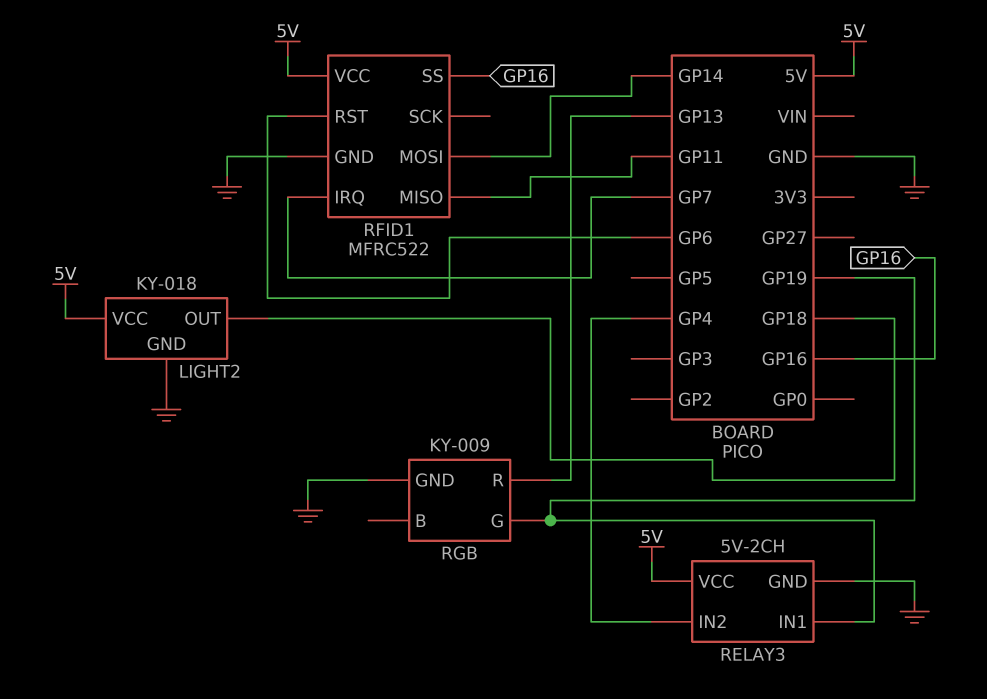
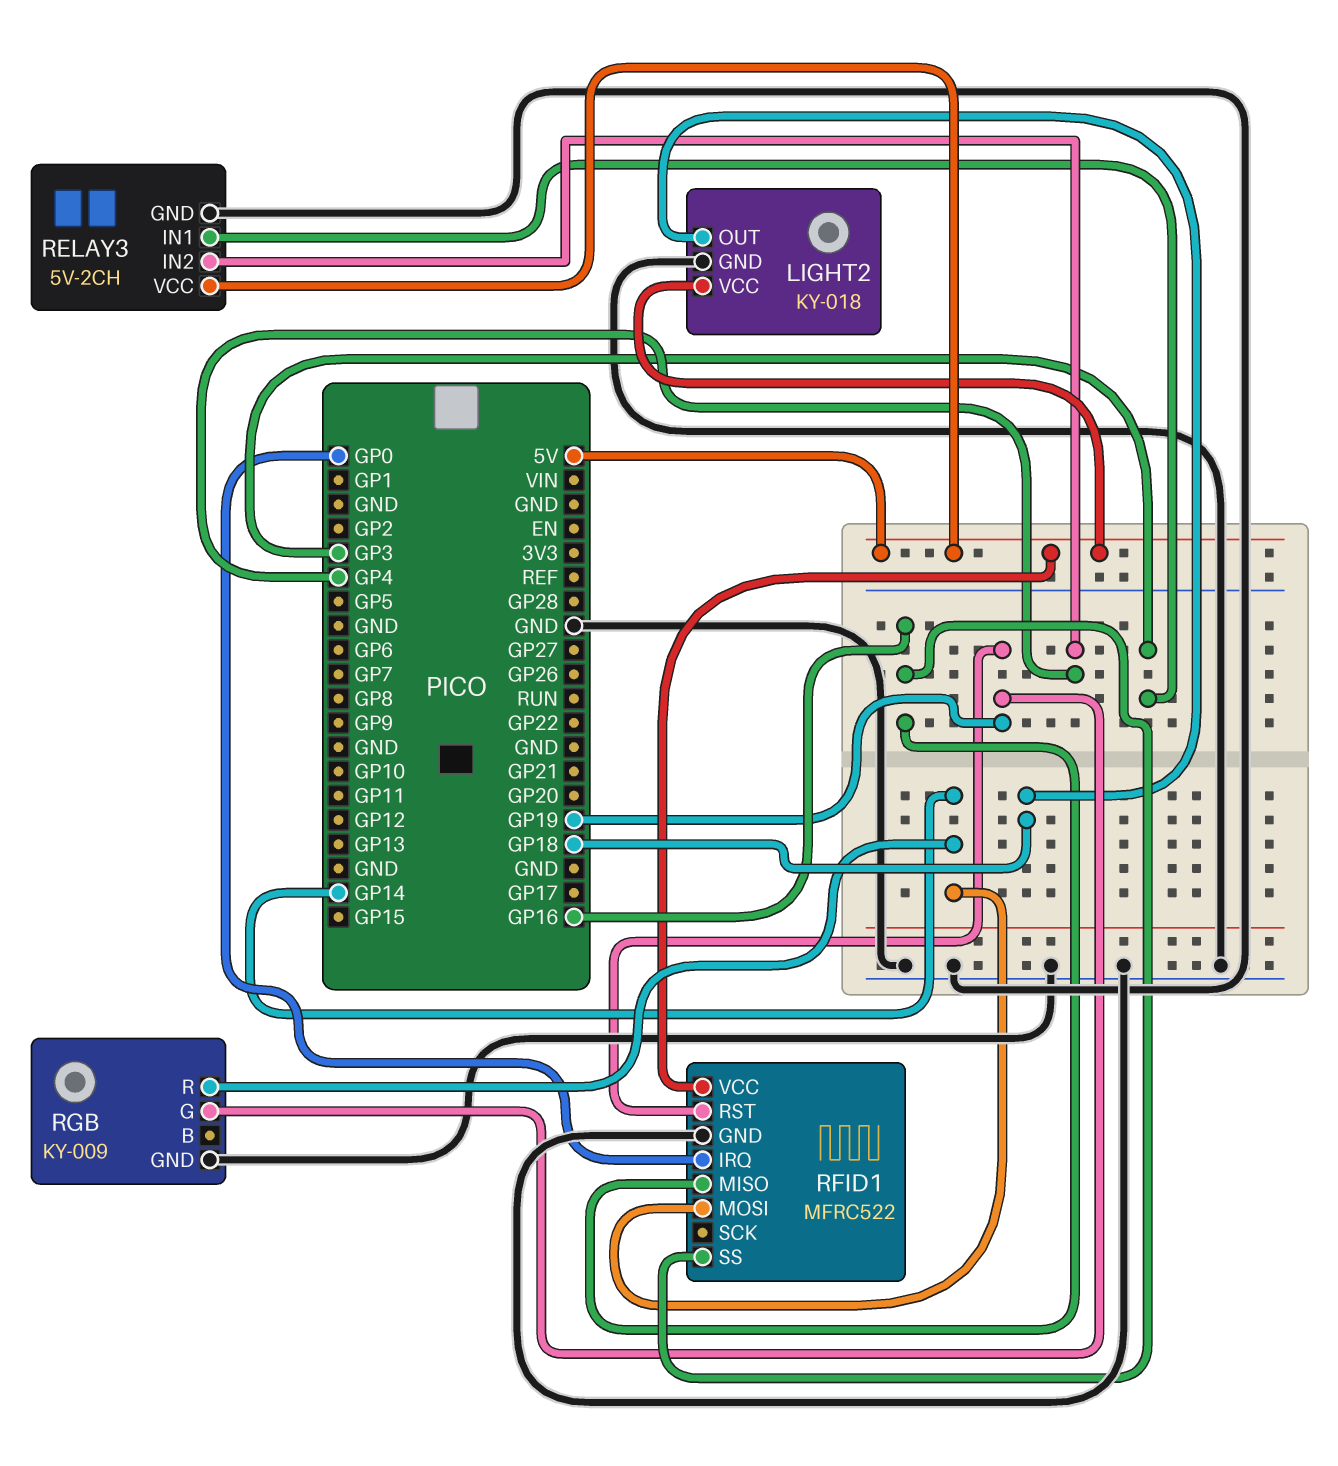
RELAY3 pin IN1: GP19 -> GP3
RFID1 pin IRQ: GP7 -> GP0
RFID1 pin MISO: GP11 -> GP16
RFID1 pin RST: GP6 -> GP19
RGB pin R: GP13 -> GP14

